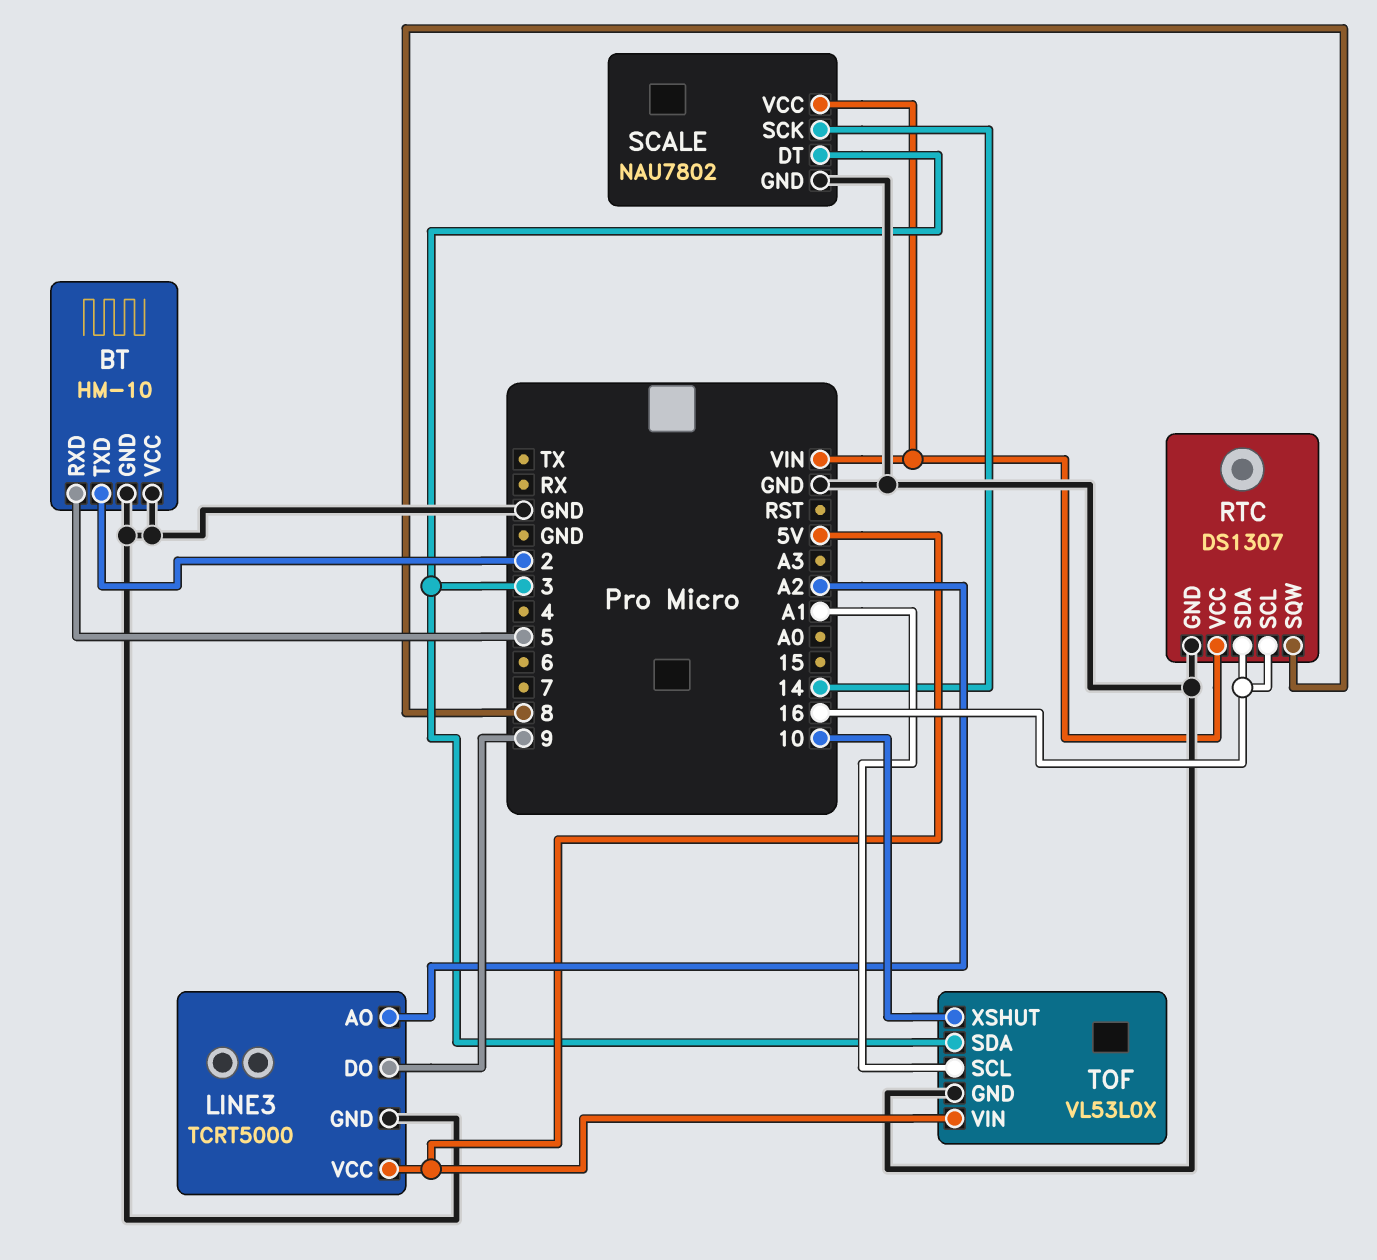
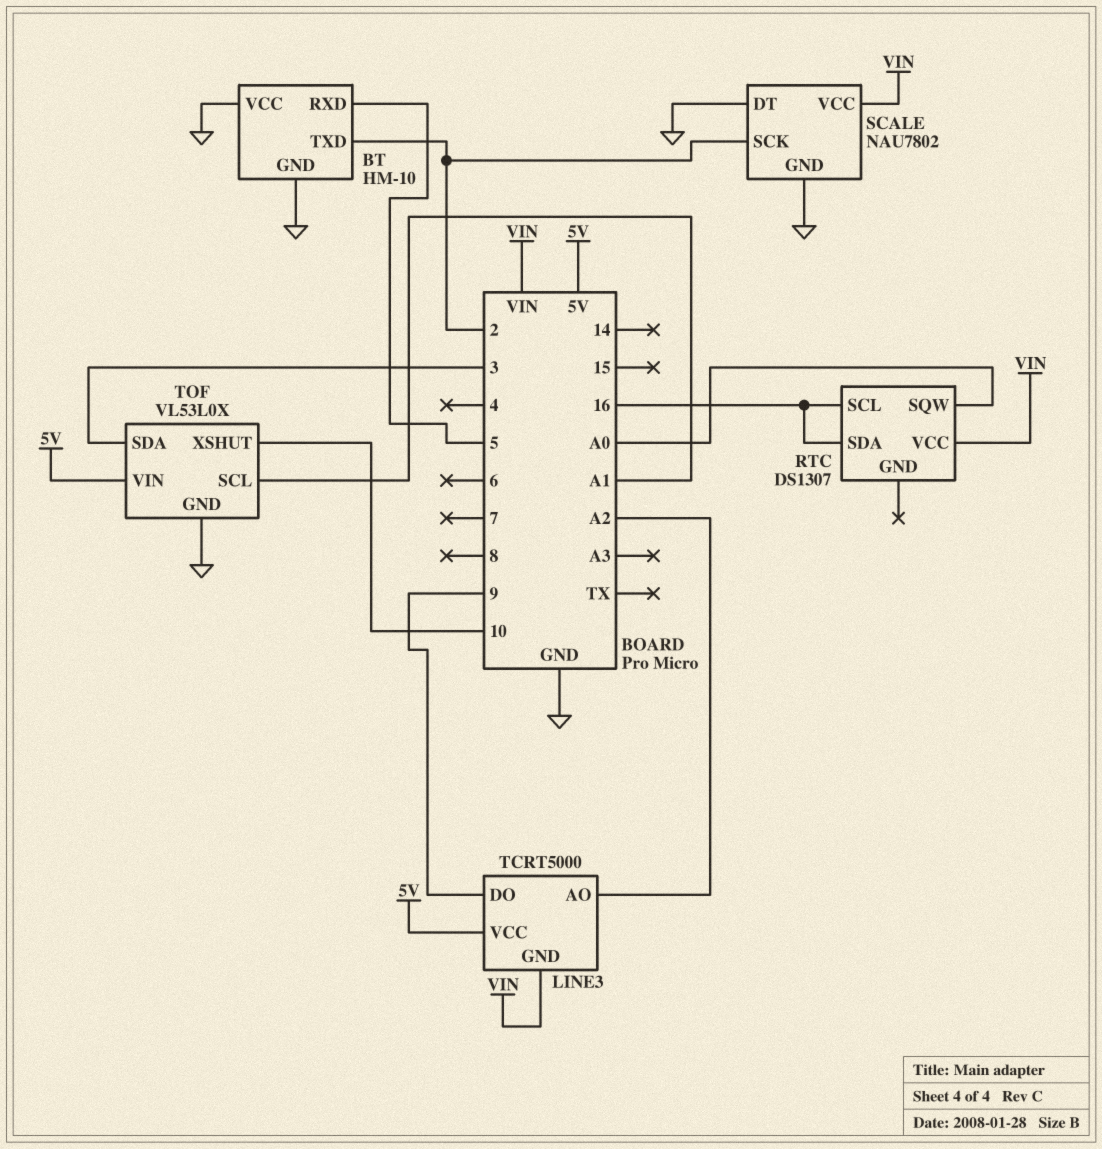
LINE3 pin GND: GND -> VIN
RTC pin GND: GND -> none
RTC pin SQW: 8 -> A0
SCALE pin DT: 3 -> GND
SCALE pin SCK: 14 -> 2

